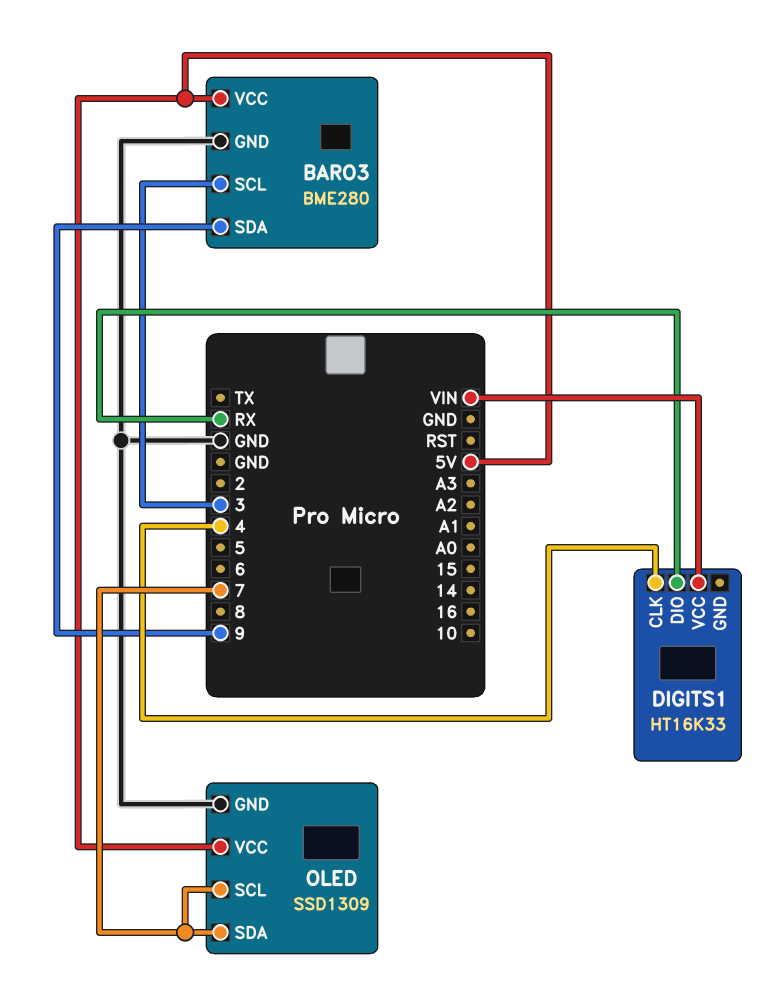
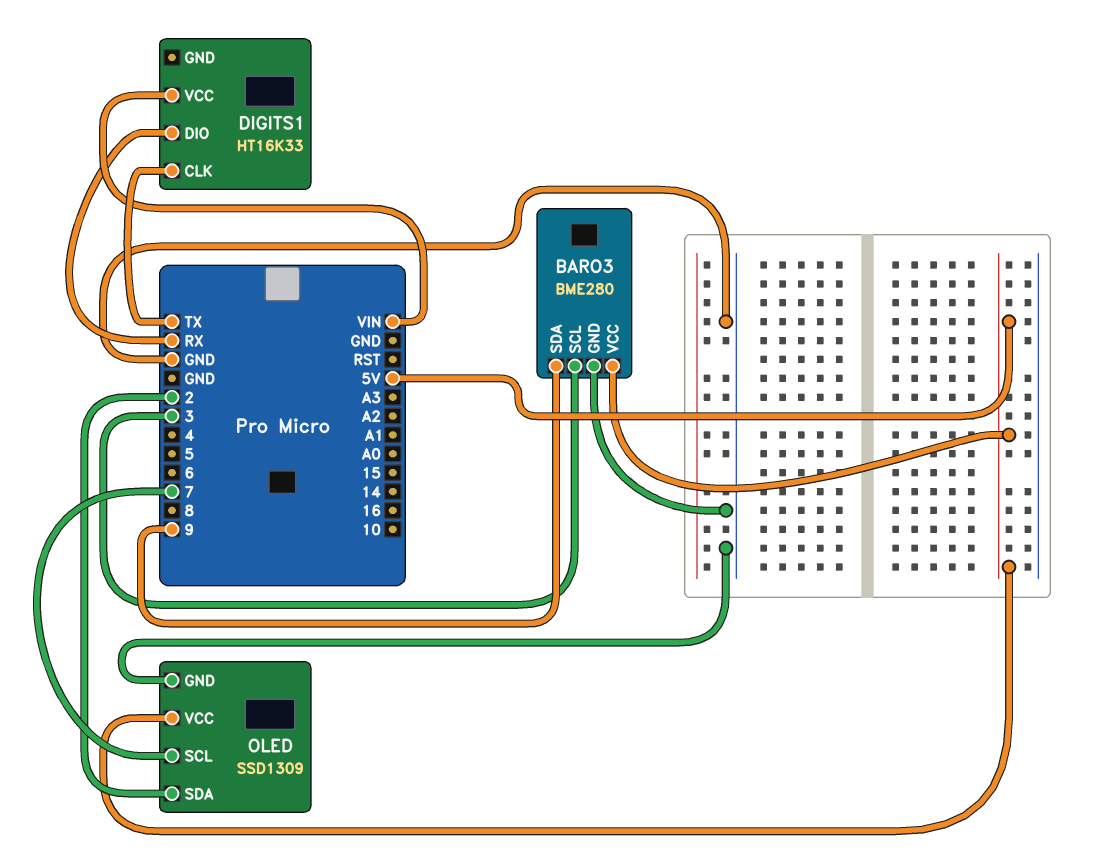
DIGITS1 pin CLK: 4 -> TX
OLED pin SDA: 7 -> 2

